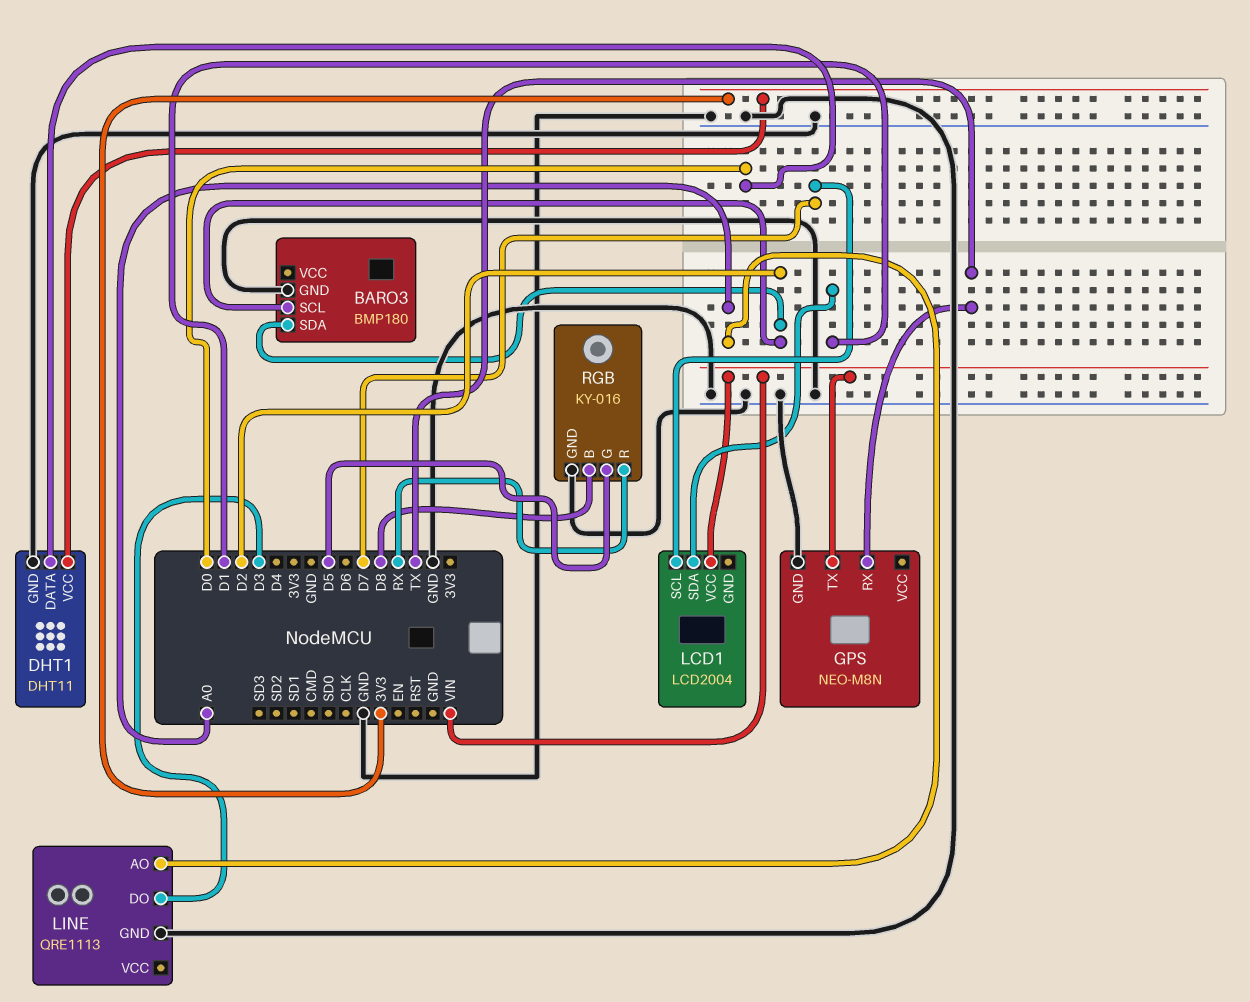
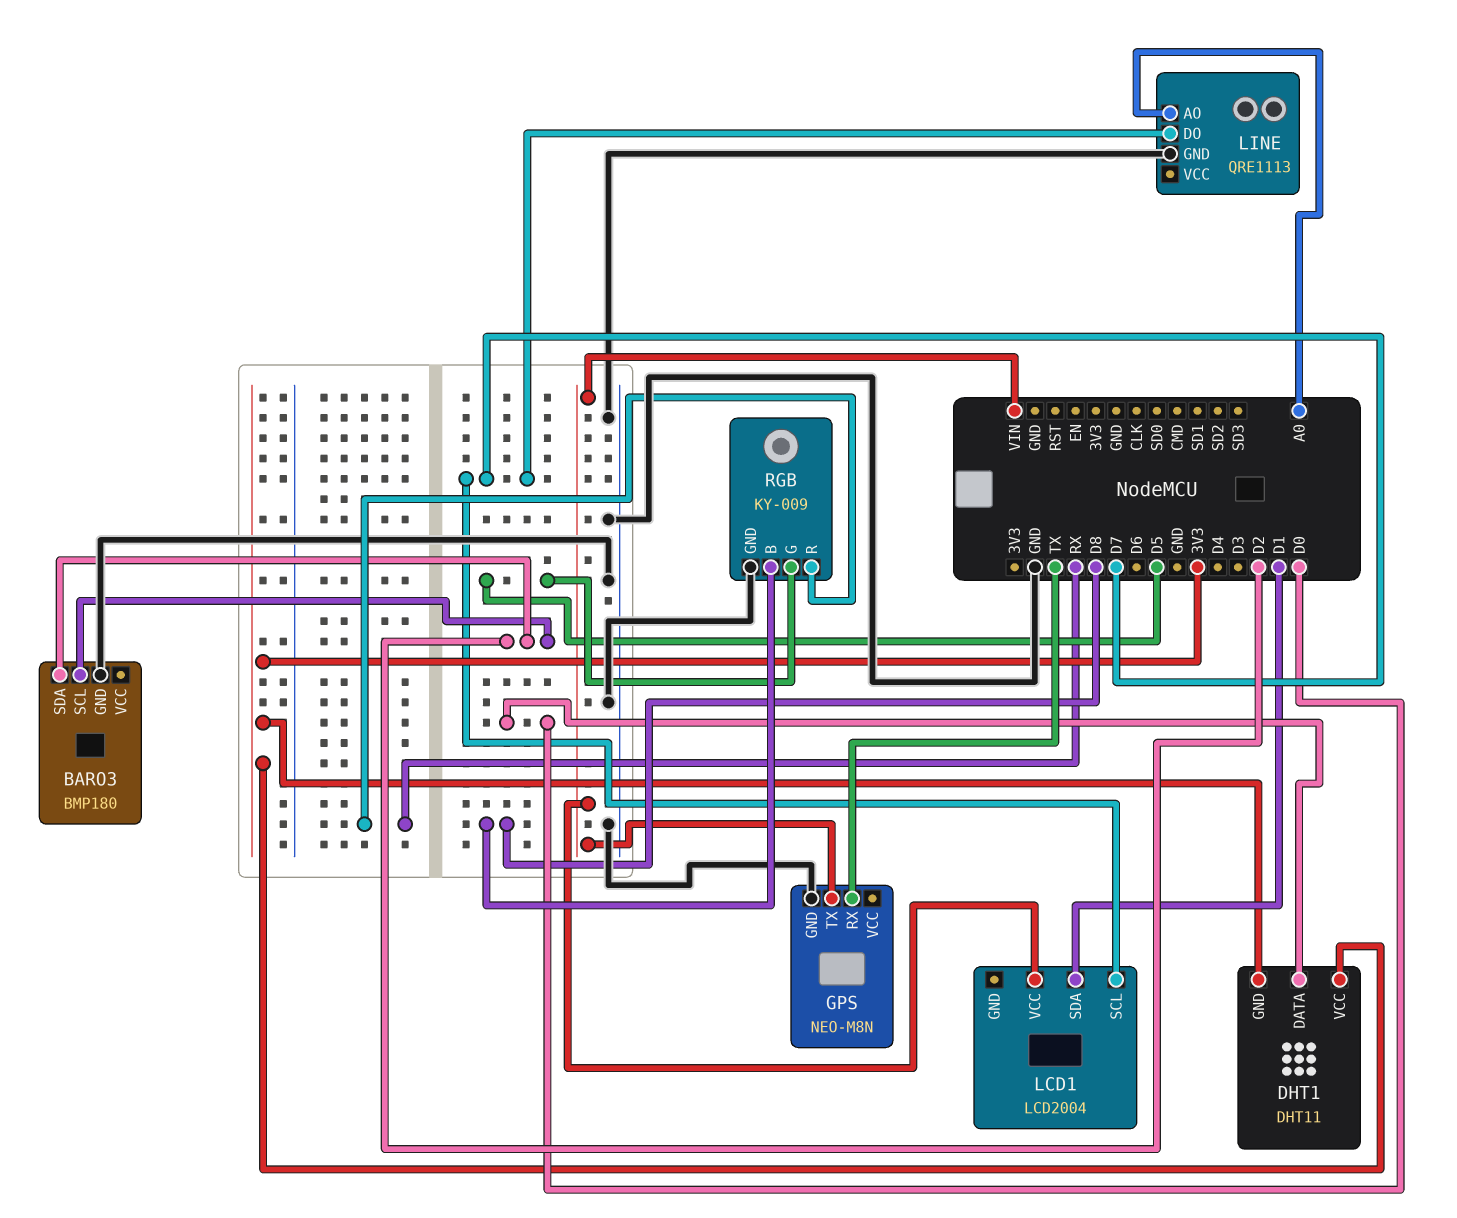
DHT1 pin GND: GND -> 3V3
LINE pin DO: D3 -> D7
RGB: KY-016 -> KY-009

